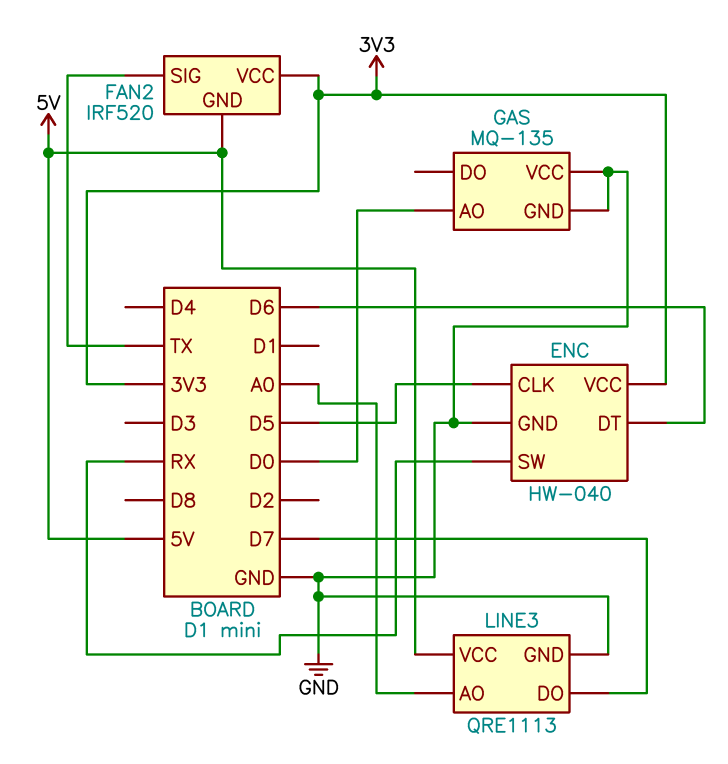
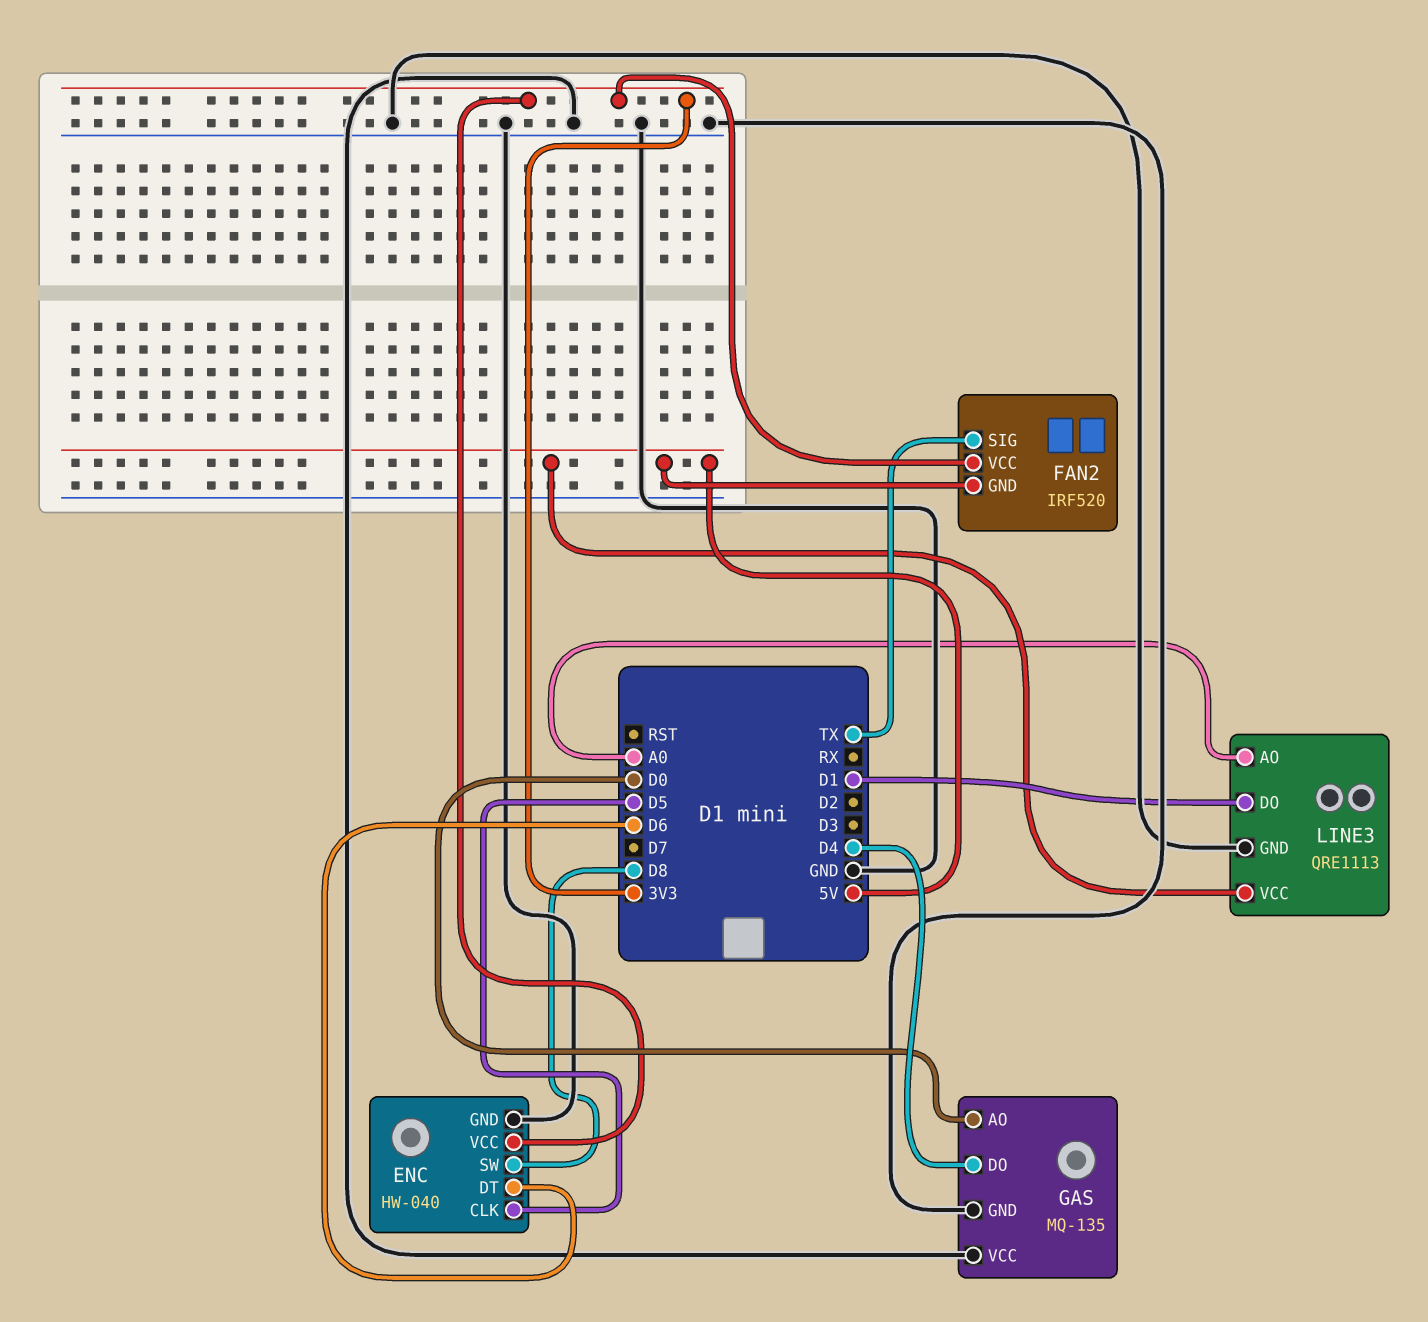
ENC pin SW: RX -> D8
GAS pin DO: none -> D4
LINE3 pin DO: D7 -> D1

